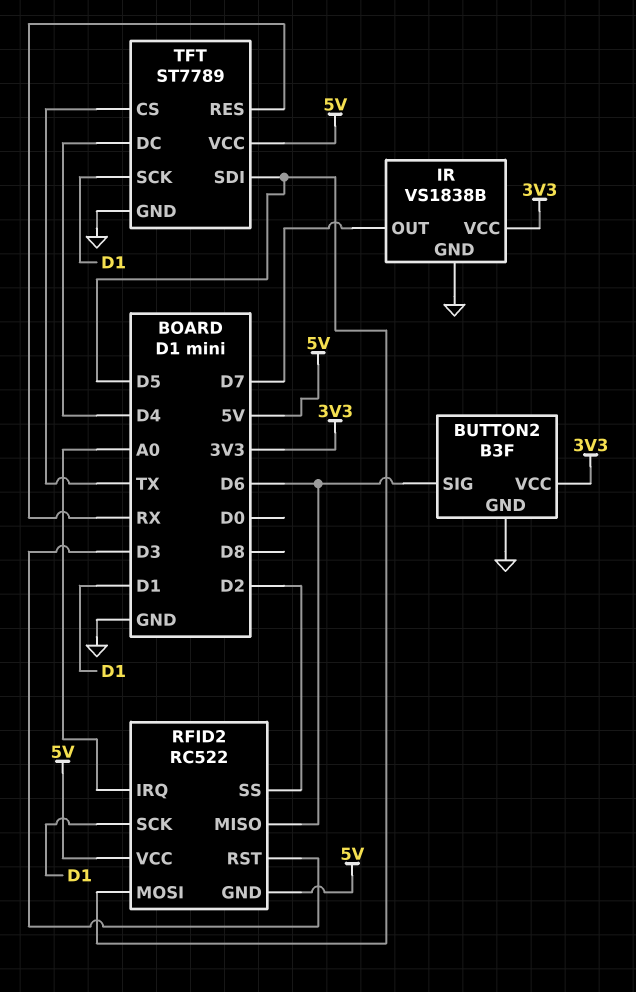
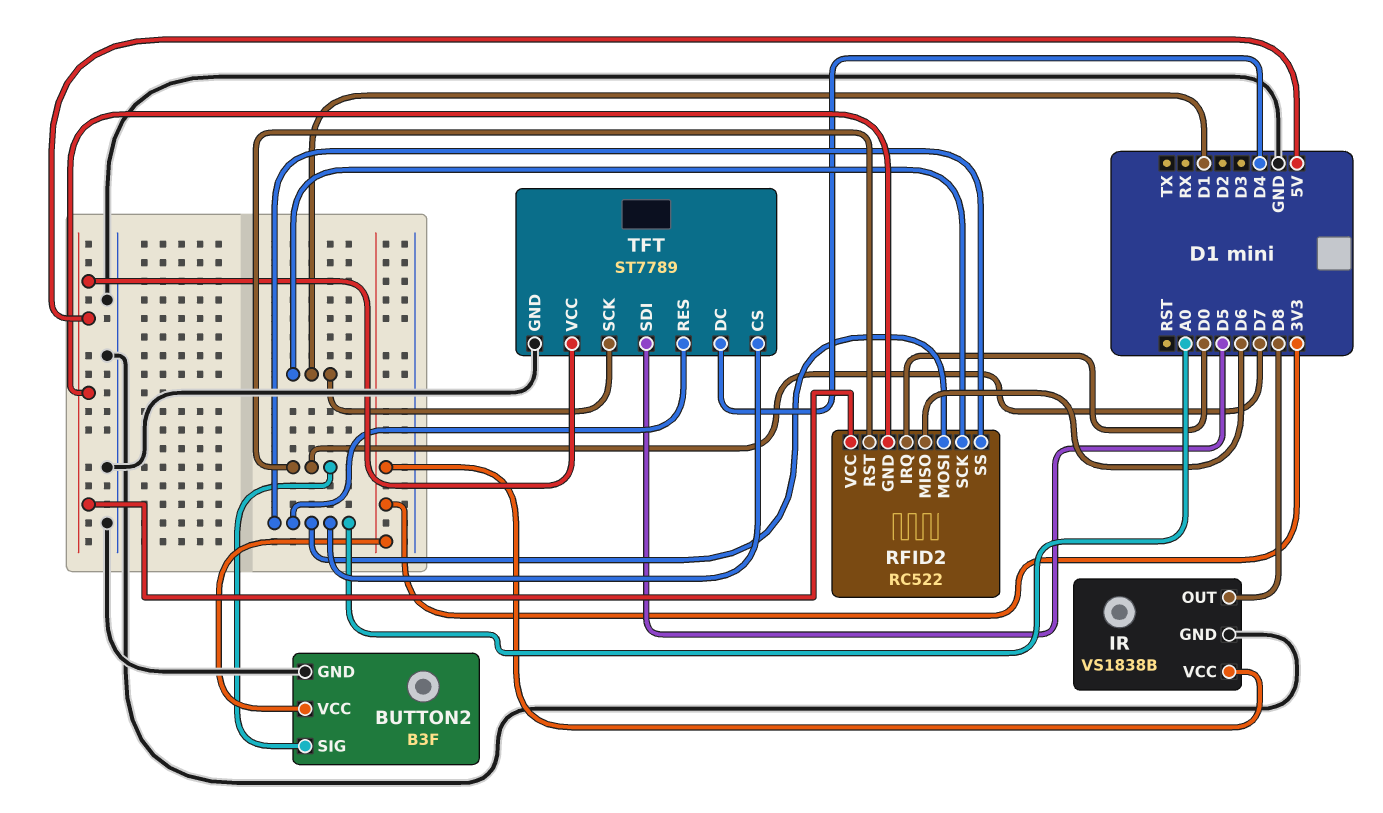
BUTTON2 pin SIG: D6 -> D7
IR pin OUT: D7 -> D8
RFID2 pin IRQ: A0 -> D0
RFID2 pin MOSI: D5 -> A0
RFID2 pin RST: D3 -> D7
RFID2 pin SS: D2 -> A0
TFT pin CS: TX -> A0
TFT pin RES: RX -> A0

